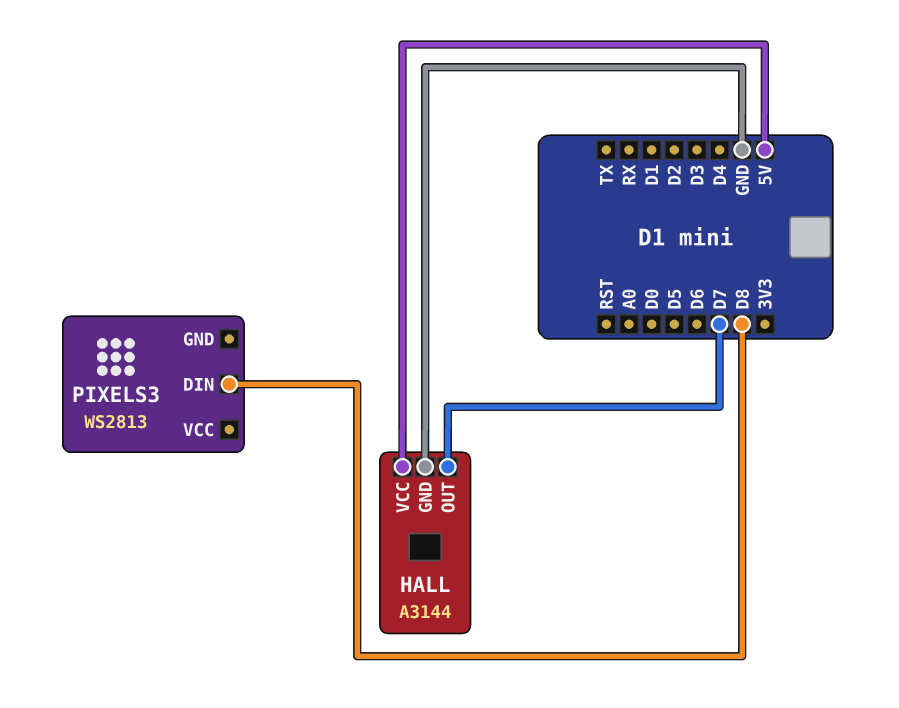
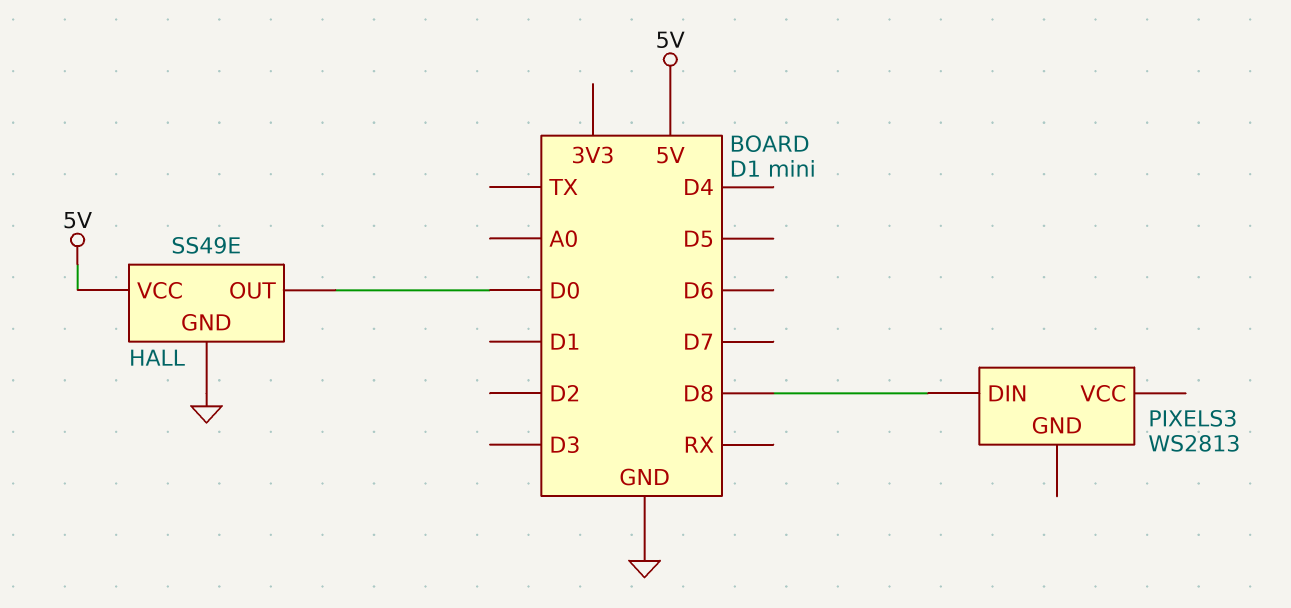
HALL: A3144 -> SS49E
HALL pin OUT: D7 -> D0

